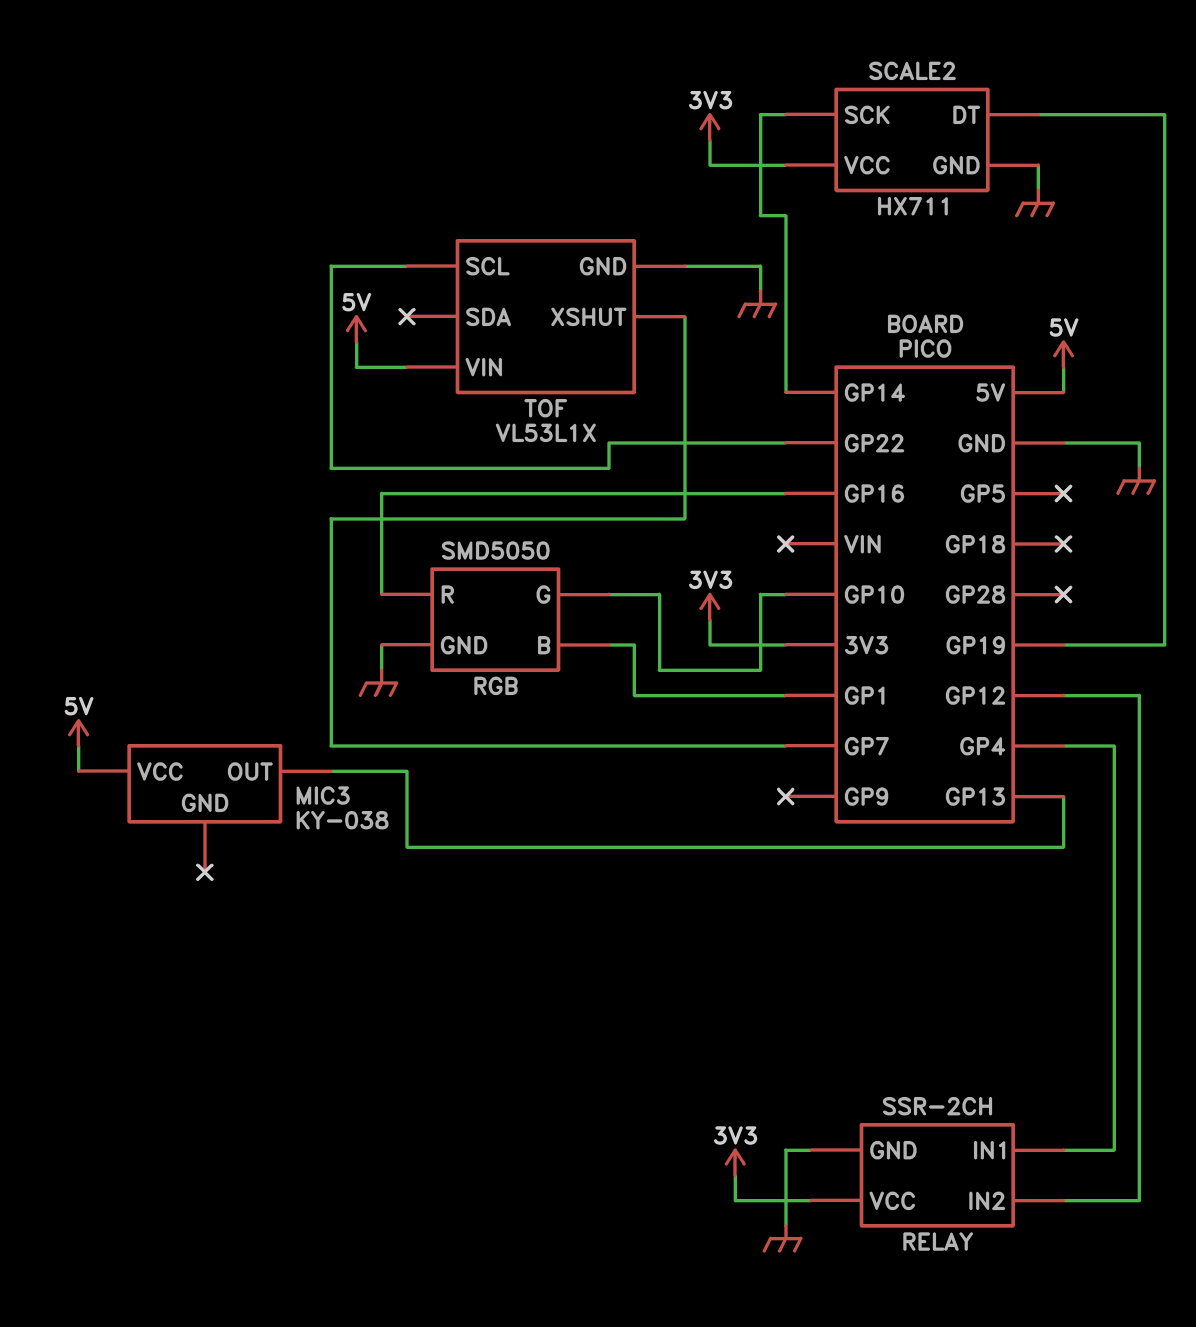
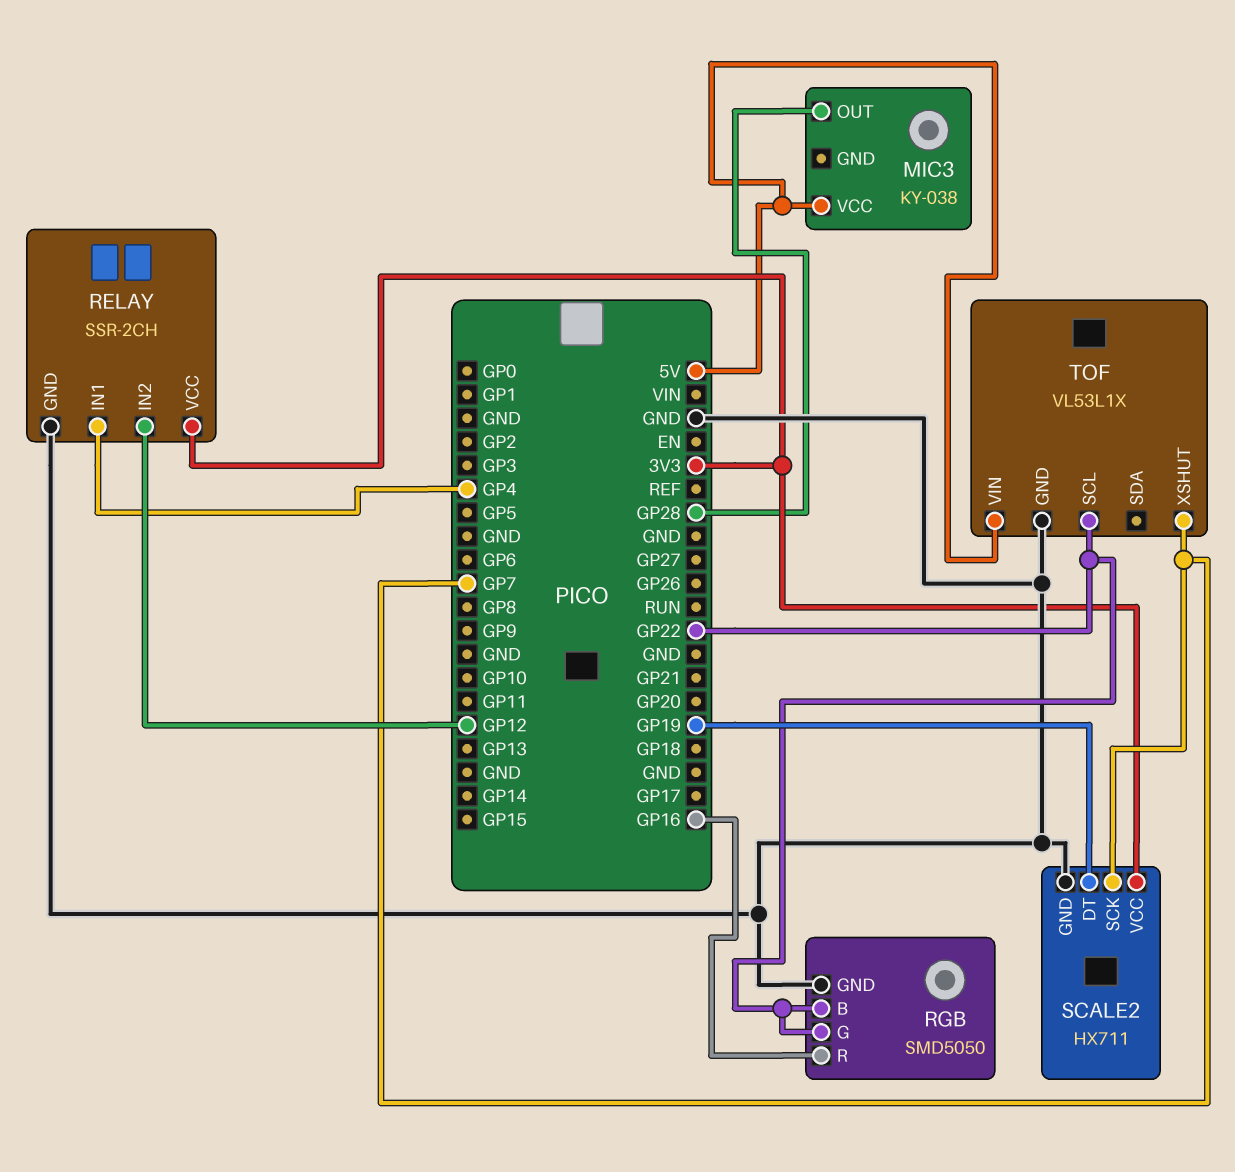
MIC3 pin OUT: GP13 -> GP28
RGB pin B: GP1 -> GP22
RGB pin G: GP10 -> GP22
SCALE2 pin SCK: GP14 -> GP7

